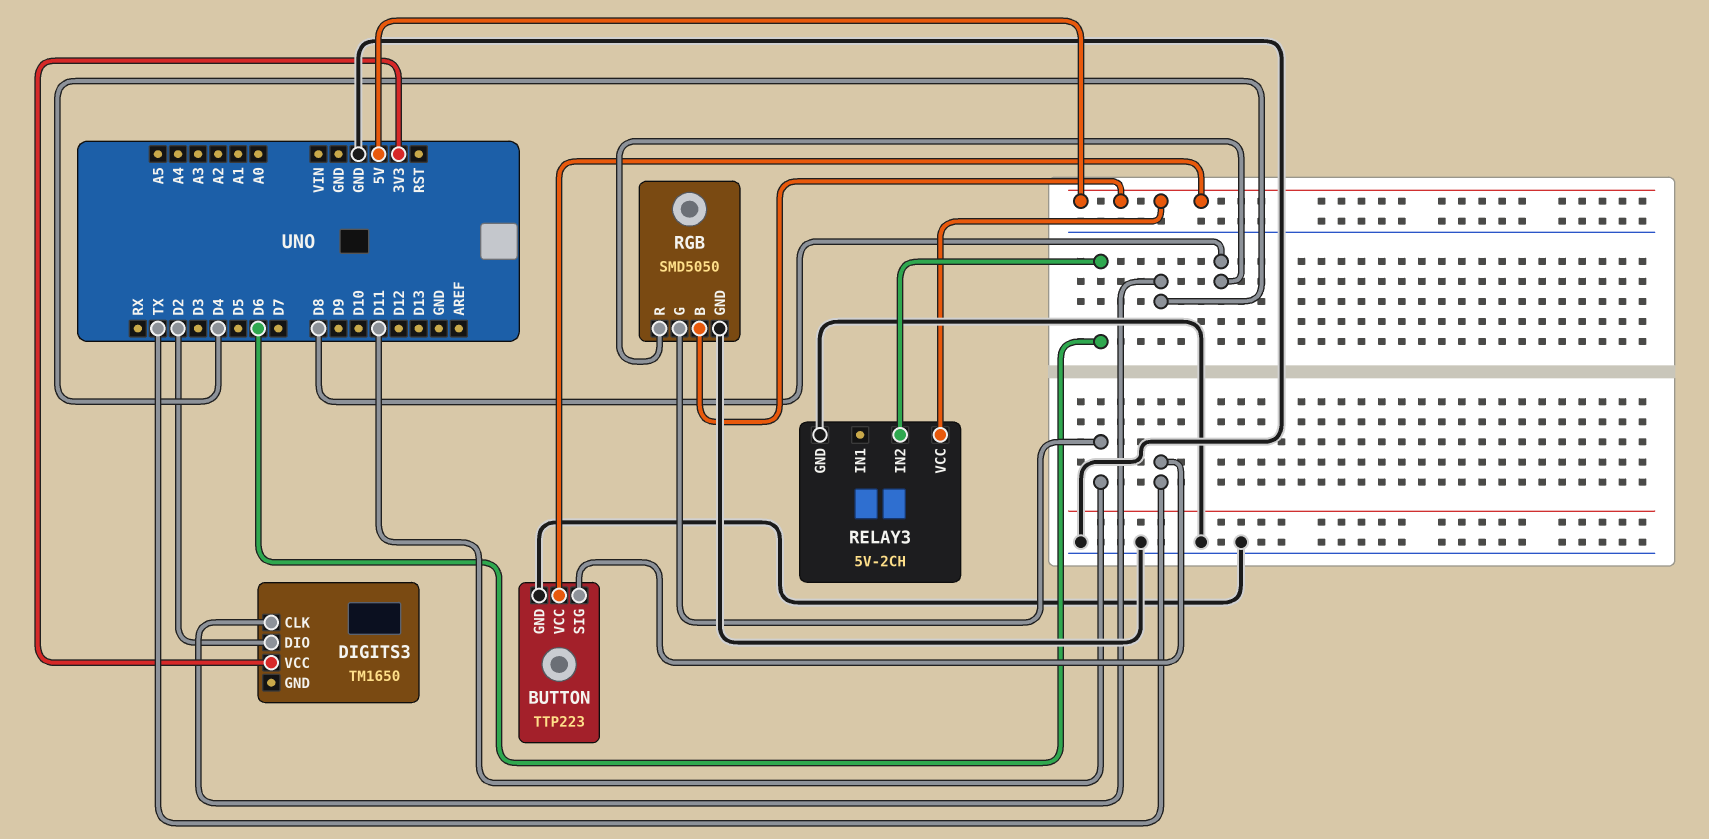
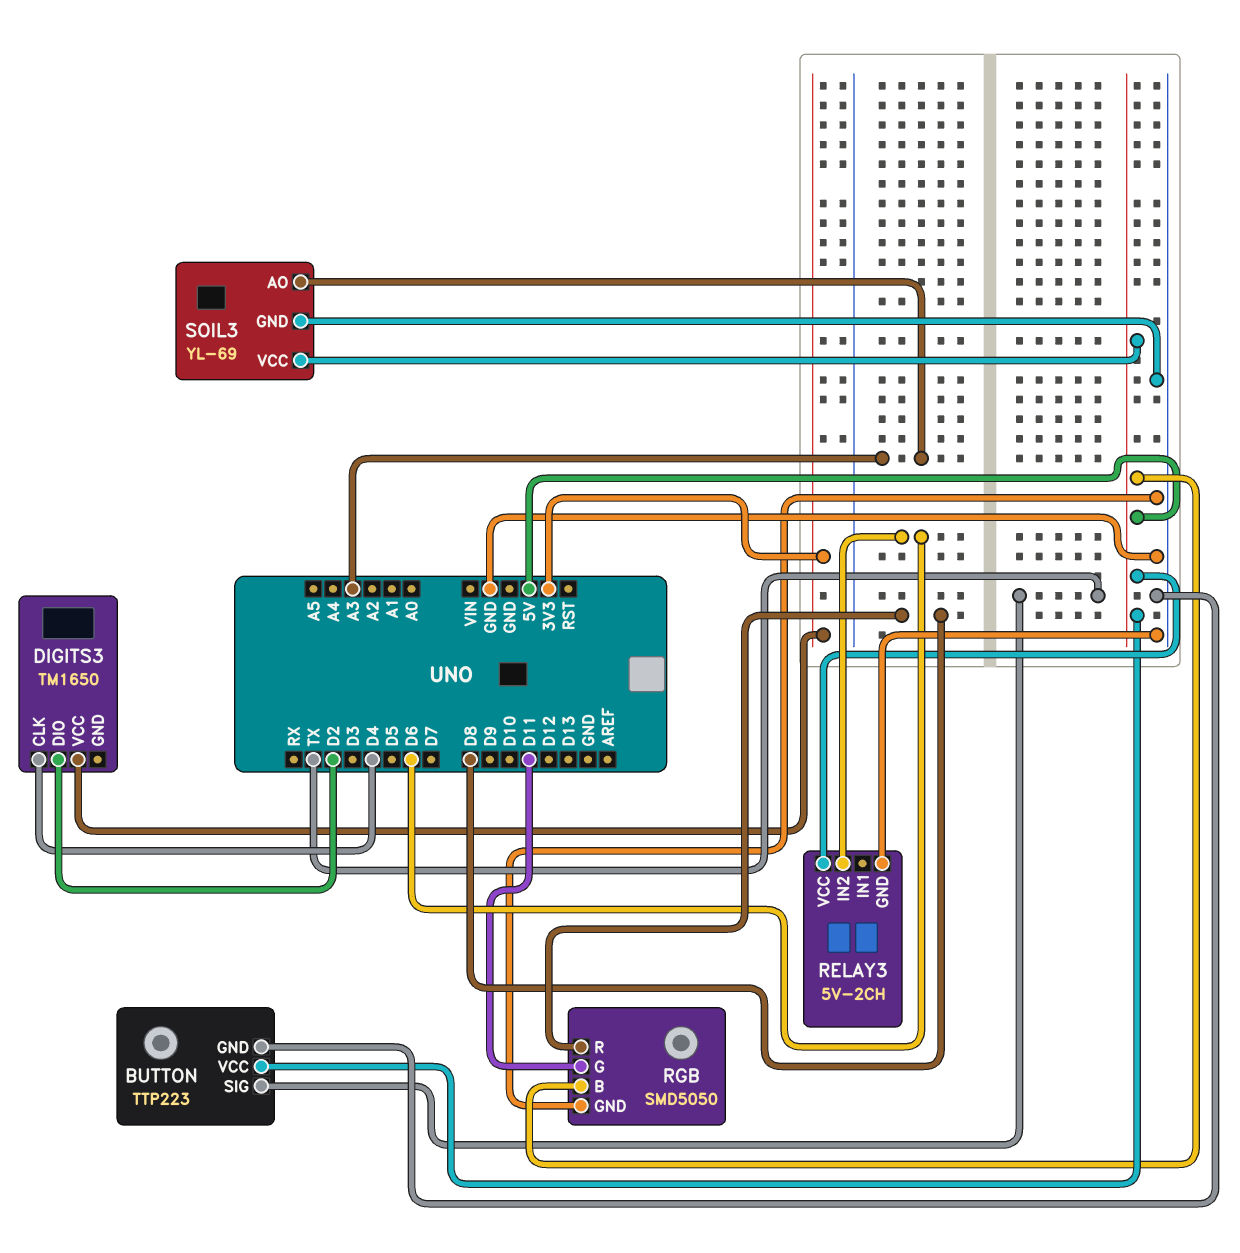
SOIL3: none -> YL-69
SOIL3 pin AO: none -> A3
SOIL3 pin GND: none -> GND
SOIL3 pin VCC: none -> 5V

